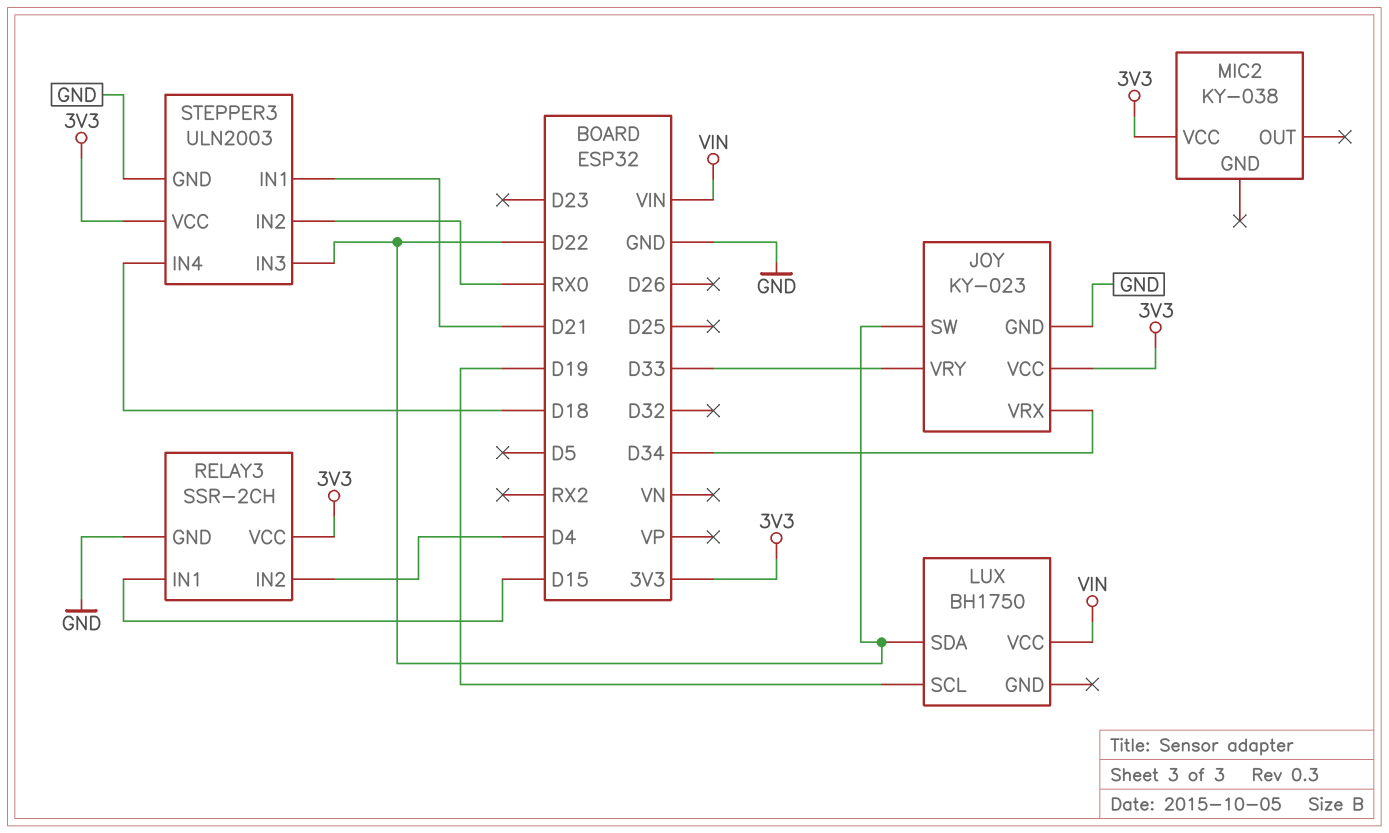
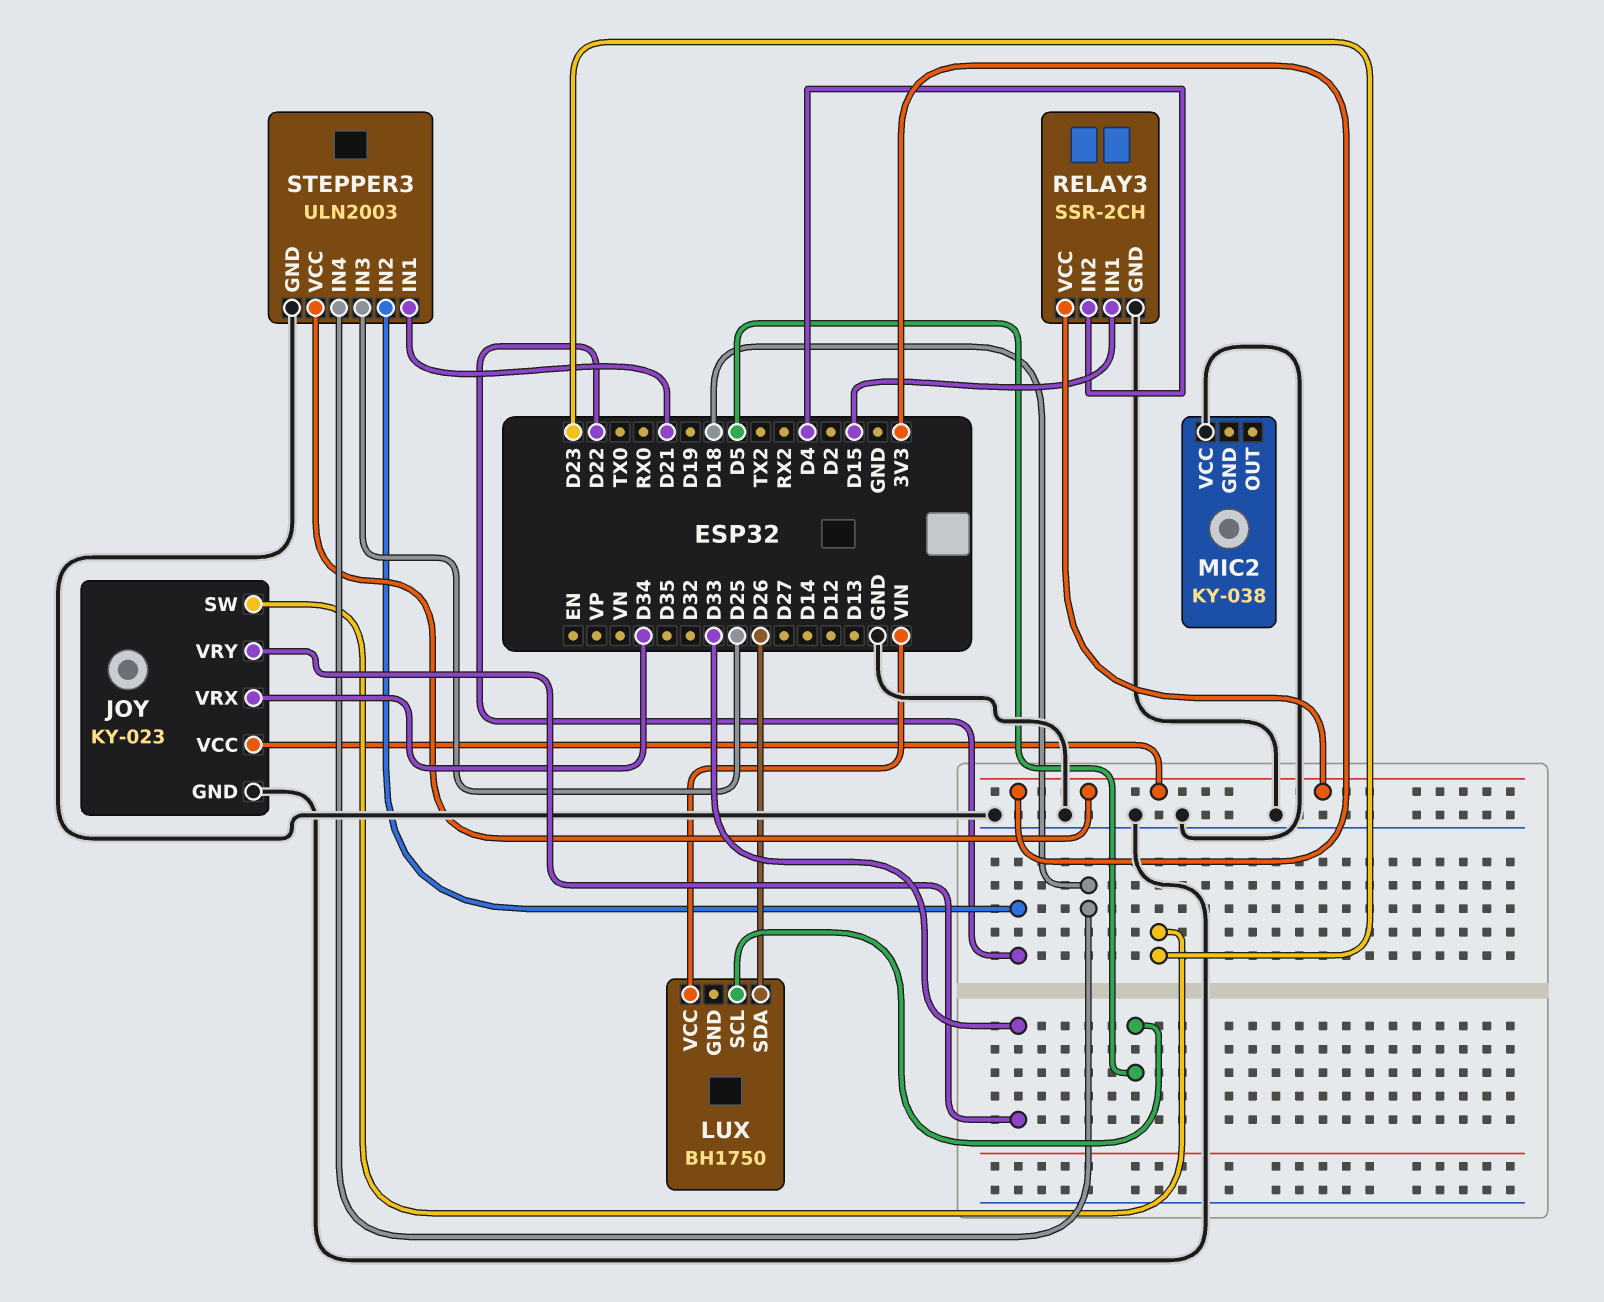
JOY pin SW: D22 -> D23
LUX pin SCL: D19 -> D5
LUX pin SDA: D22 -> D26
MIC2 pin VCC: 3V3 -> GND
STEPPER3 pin IN2: RX0 -> D22
STEPPER3 pin IN3: D22 -> D25

